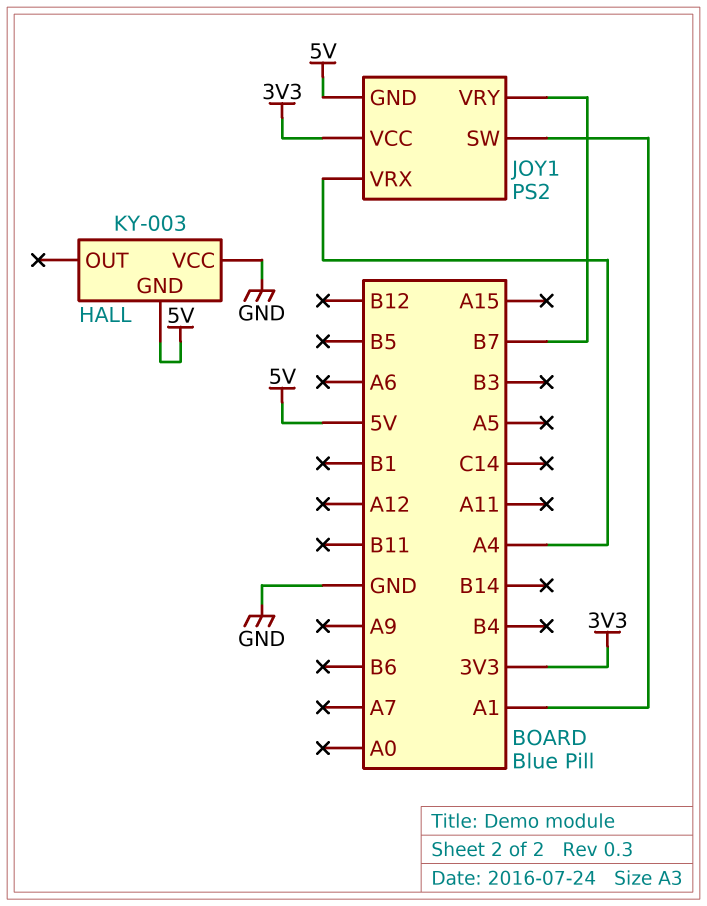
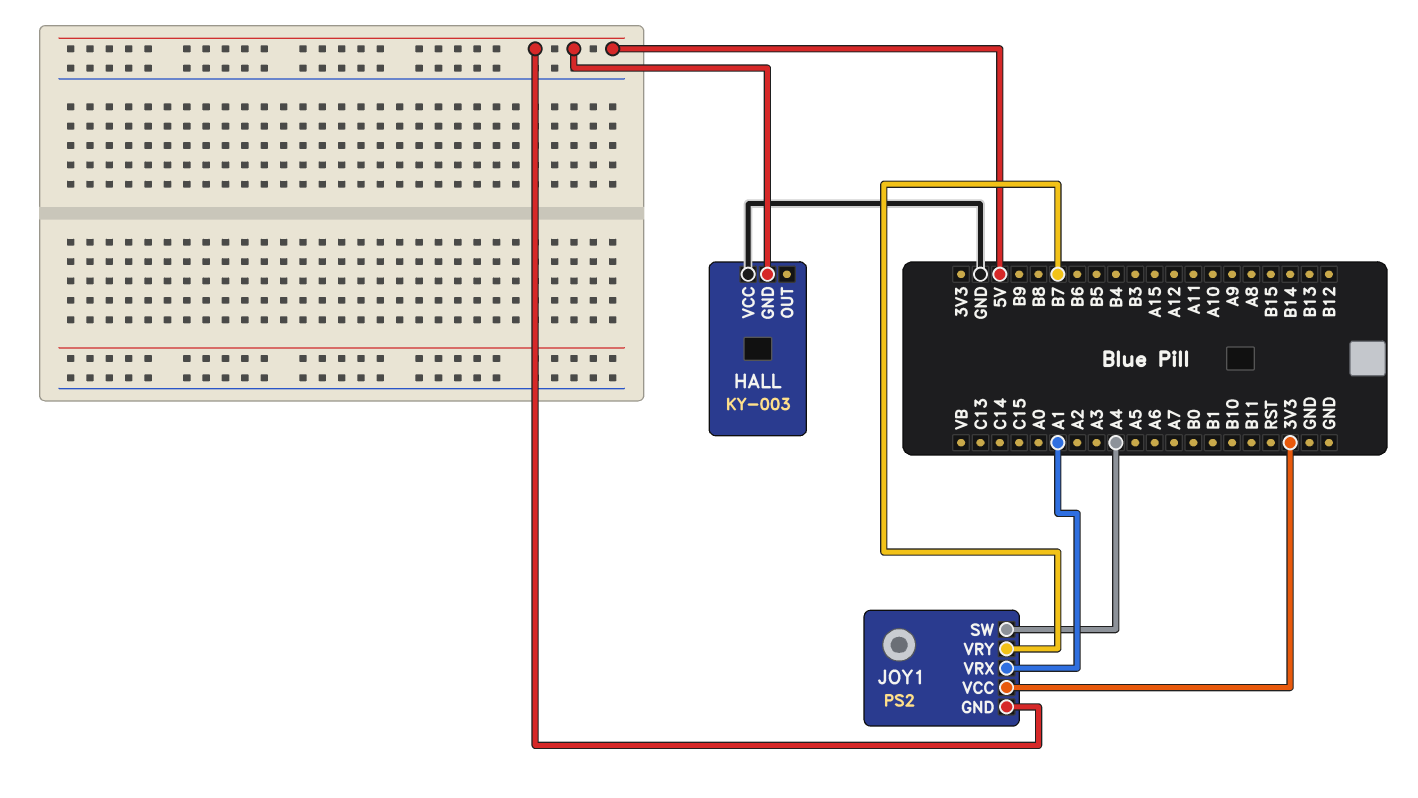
JOY1 pin SW: A1 -> A4
JOY1 pin VRX: A4 -> A1

